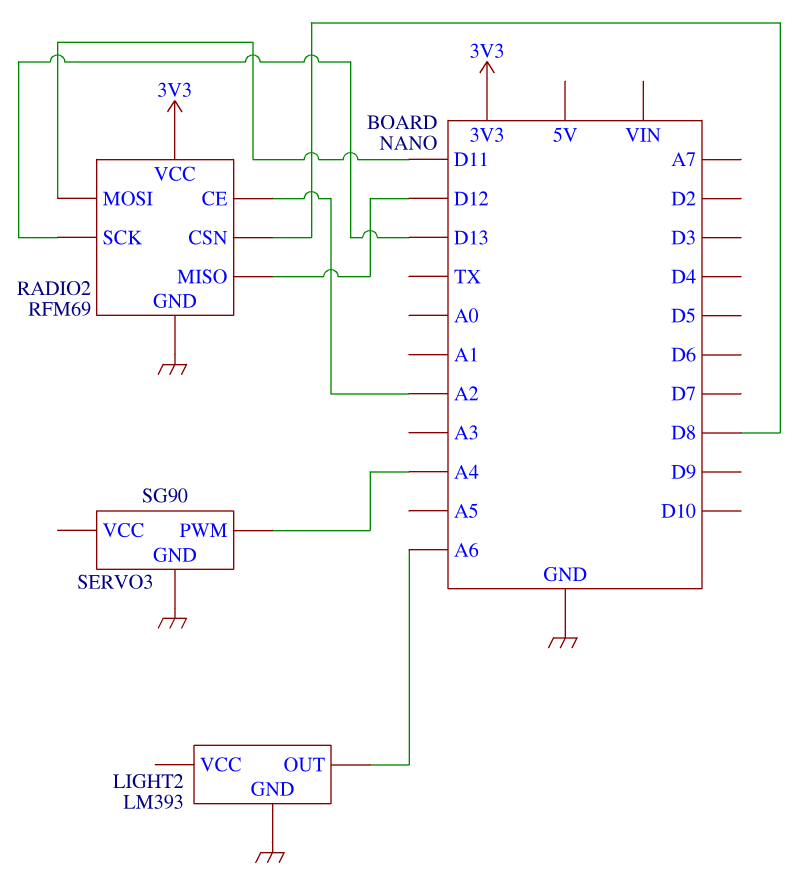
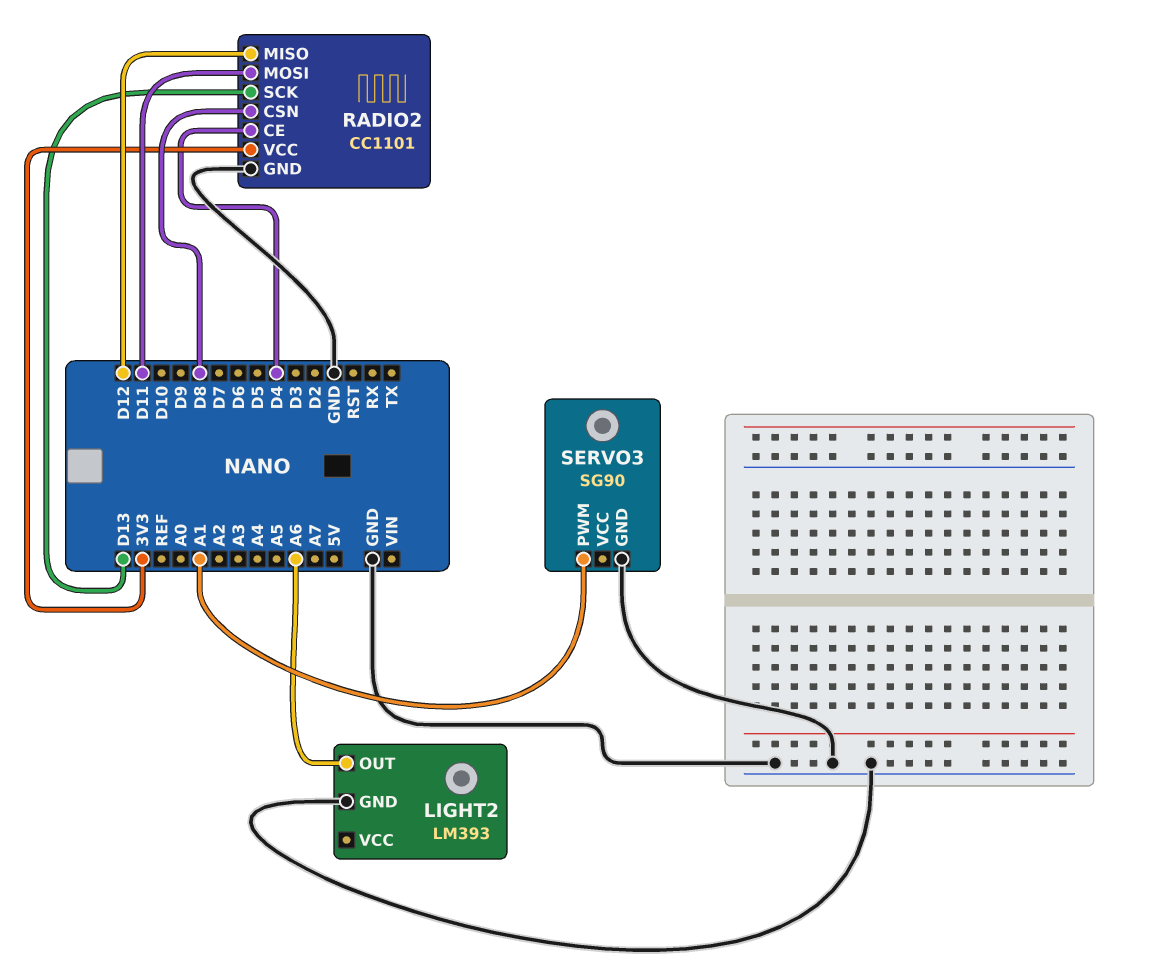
RADIO2: RFM69 -> CC1101
RADIO2 pin CE: A2 -> D4
SERVO3 pin PWM: A4 -> A1

